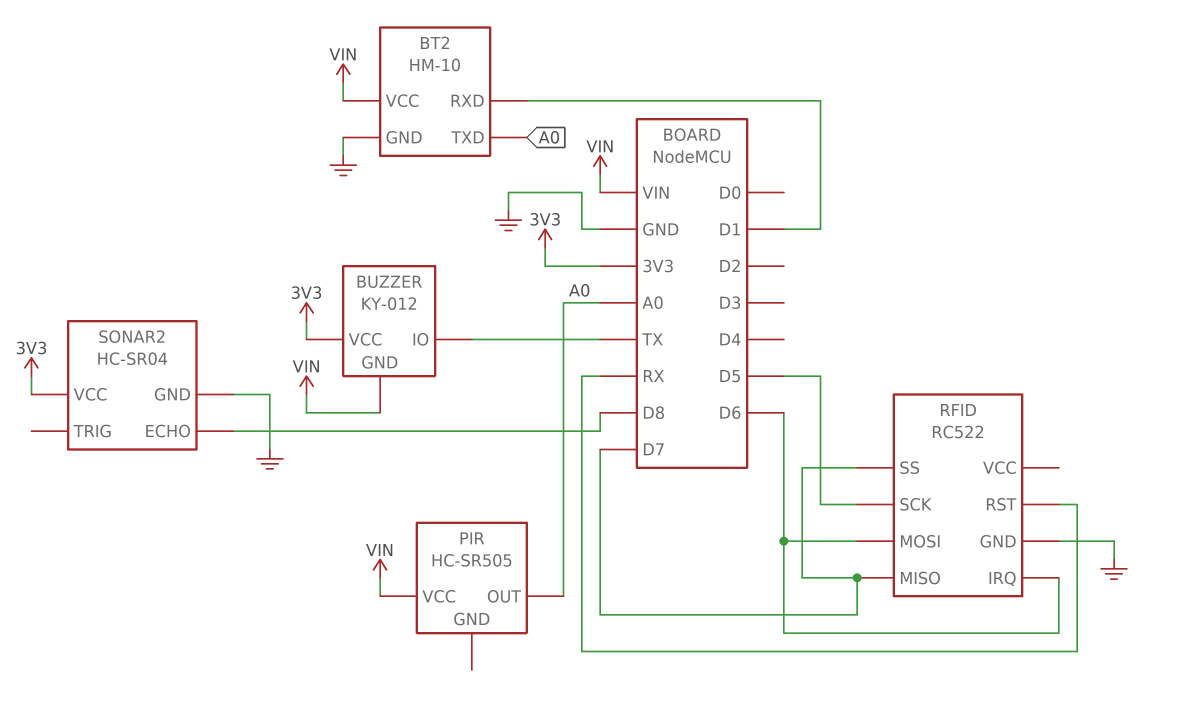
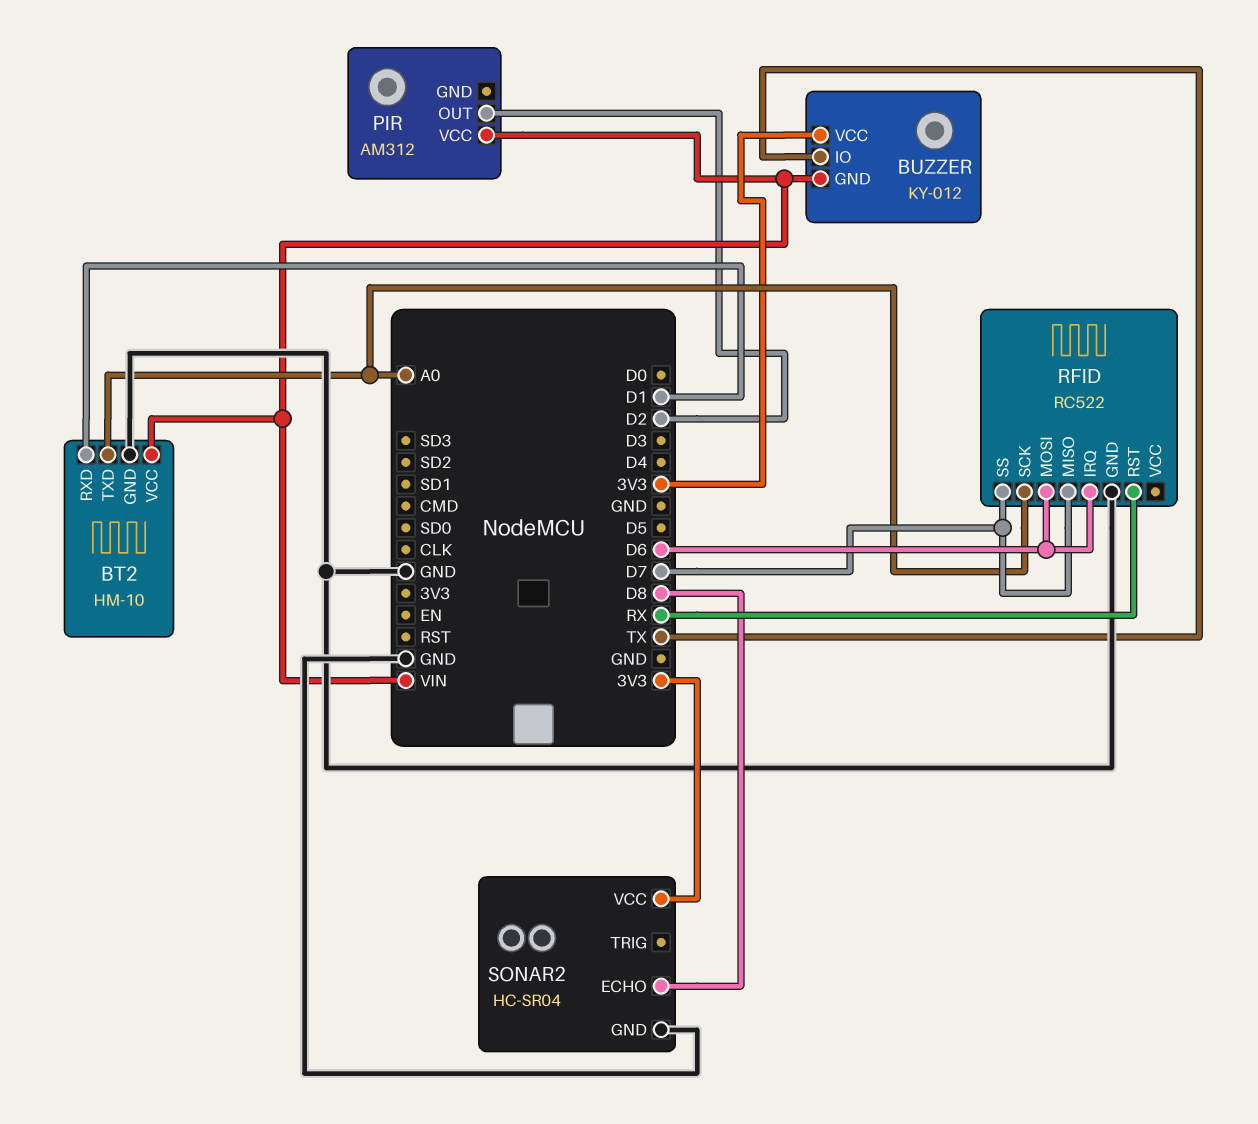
PIR: HC-SR505 -> AM312
PIR pin OUT: A0 -> D2
RFID pin SCK: D5 -> A0

